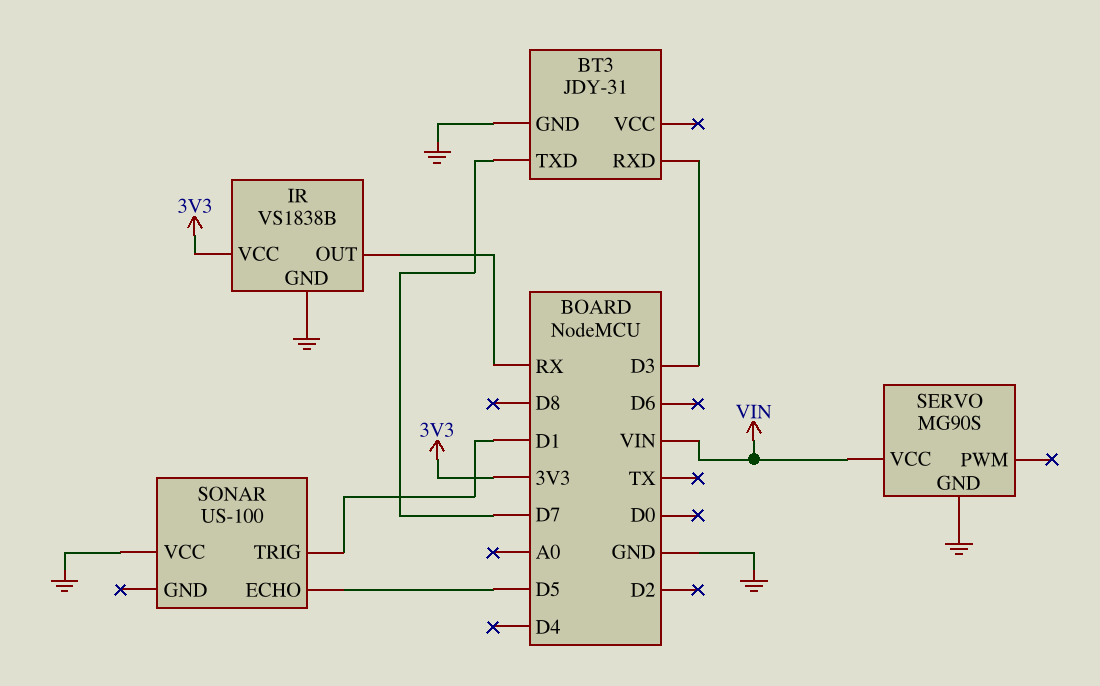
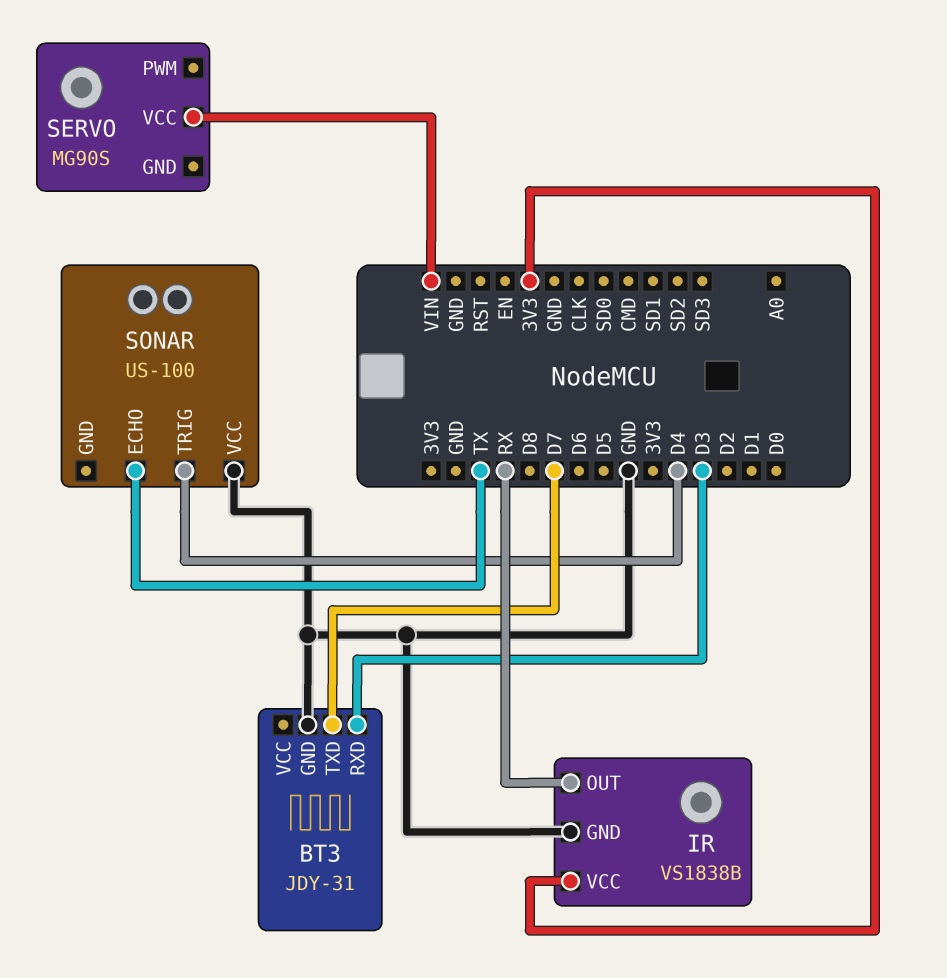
SERVO pin GND: GND -> none
SONAR pin ECHO: D5 -> TX
SONAR pin TRIG: D1 -> D4

